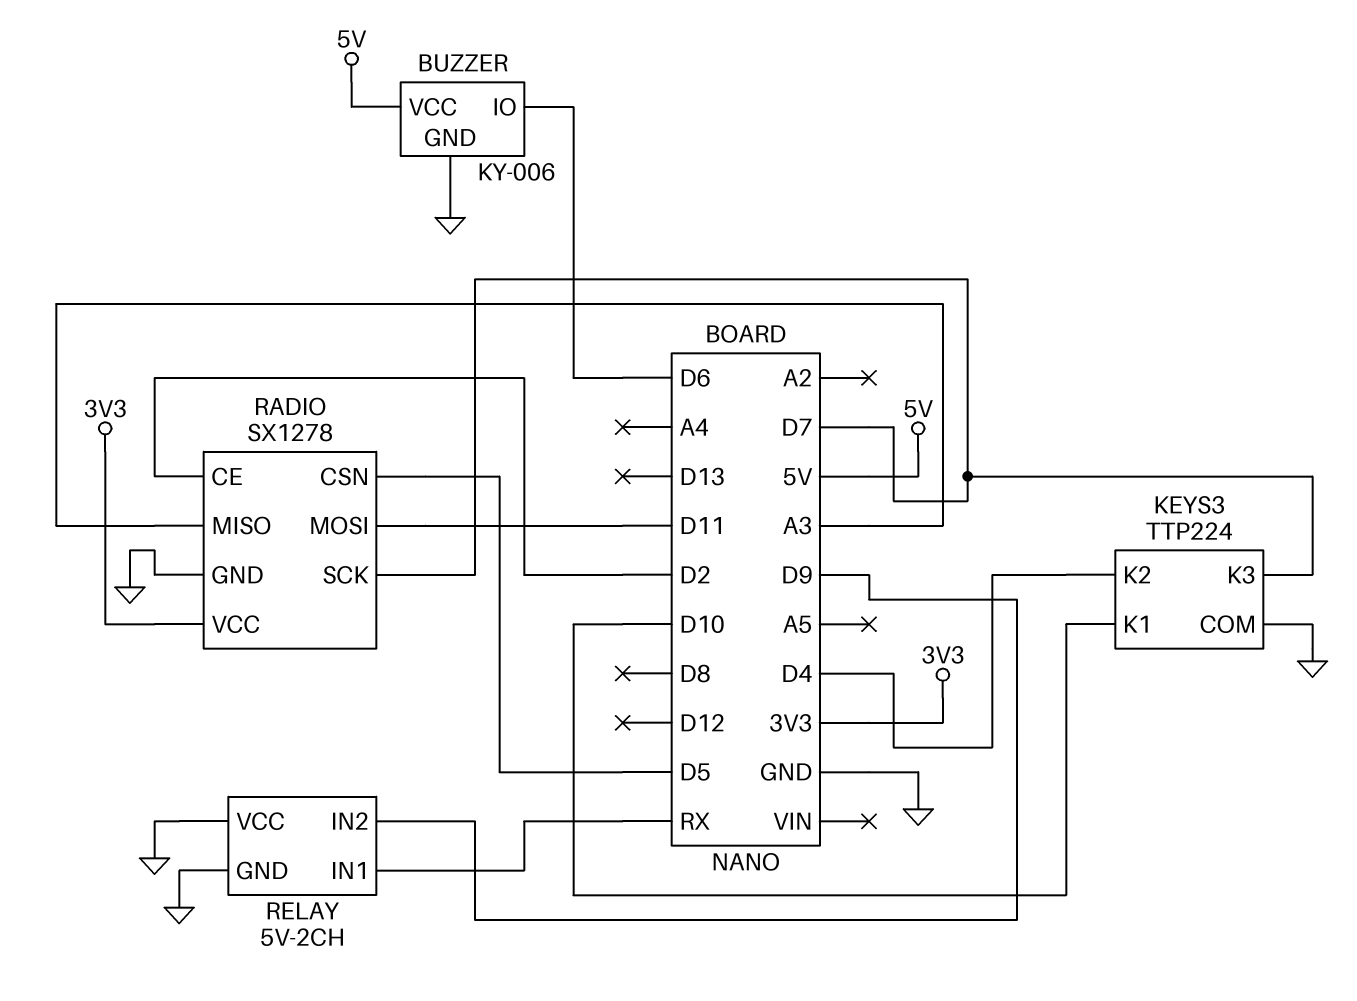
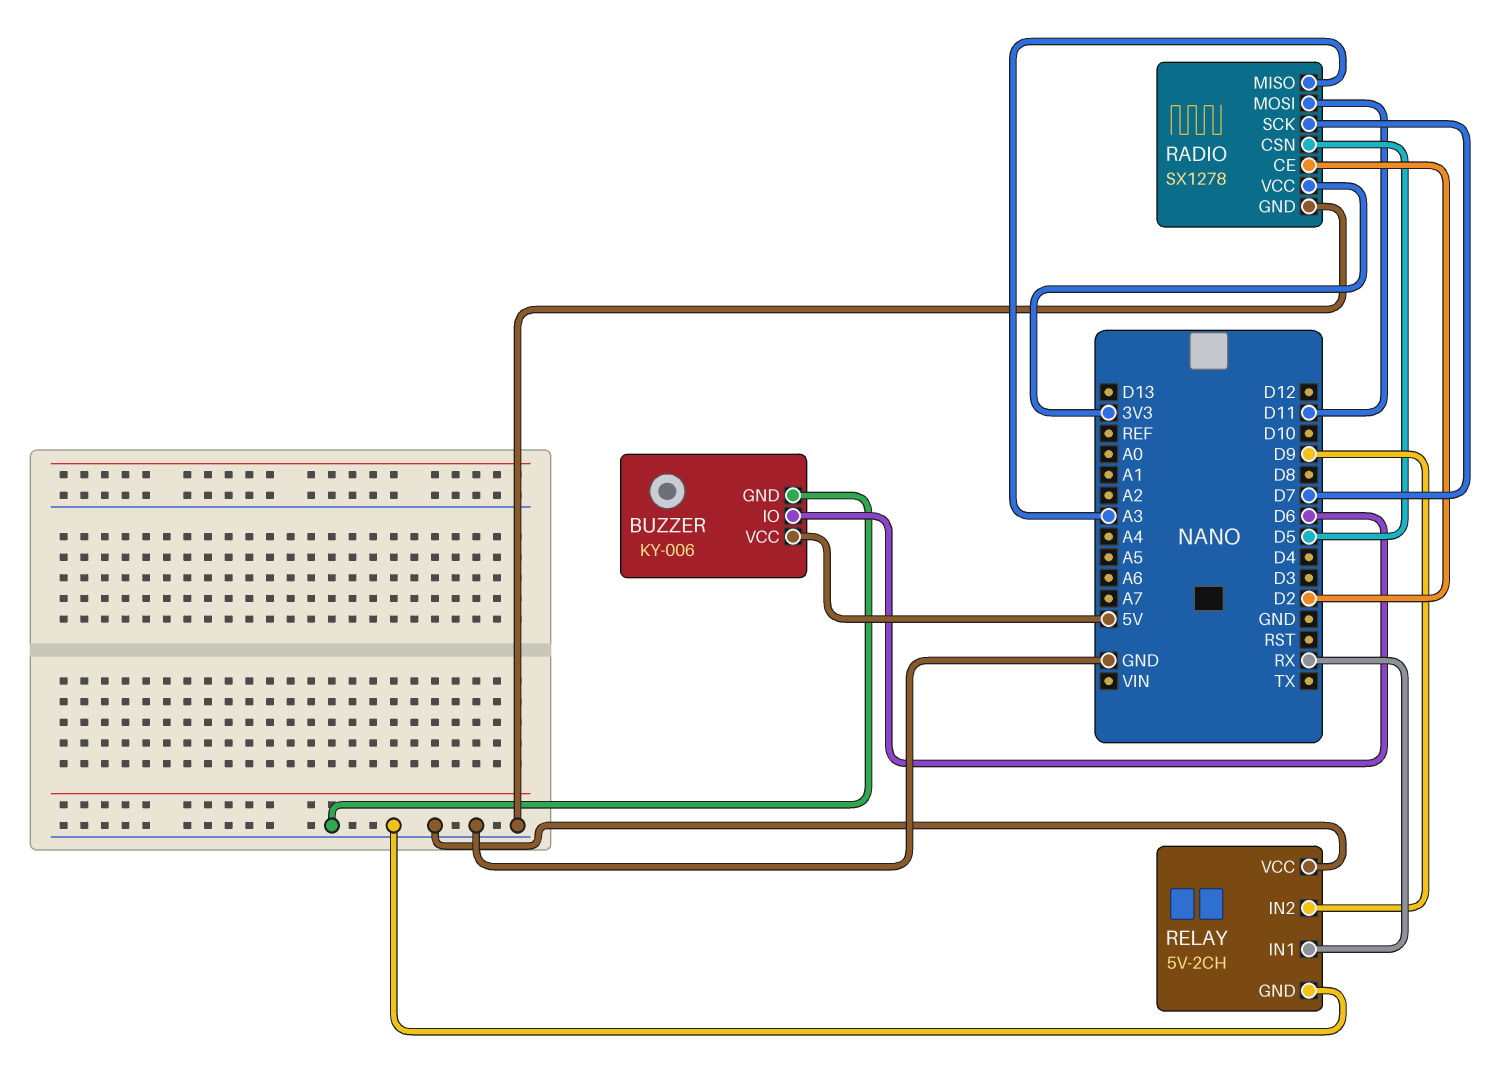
KEYS3: TTP224 -> none
KEYS3 pin COM: GND -> none
KEYS3 pin K1: D10 -> none
KEYS3 pin K2: D4 -> none
KEYS3 pin K3: D7 -> none

